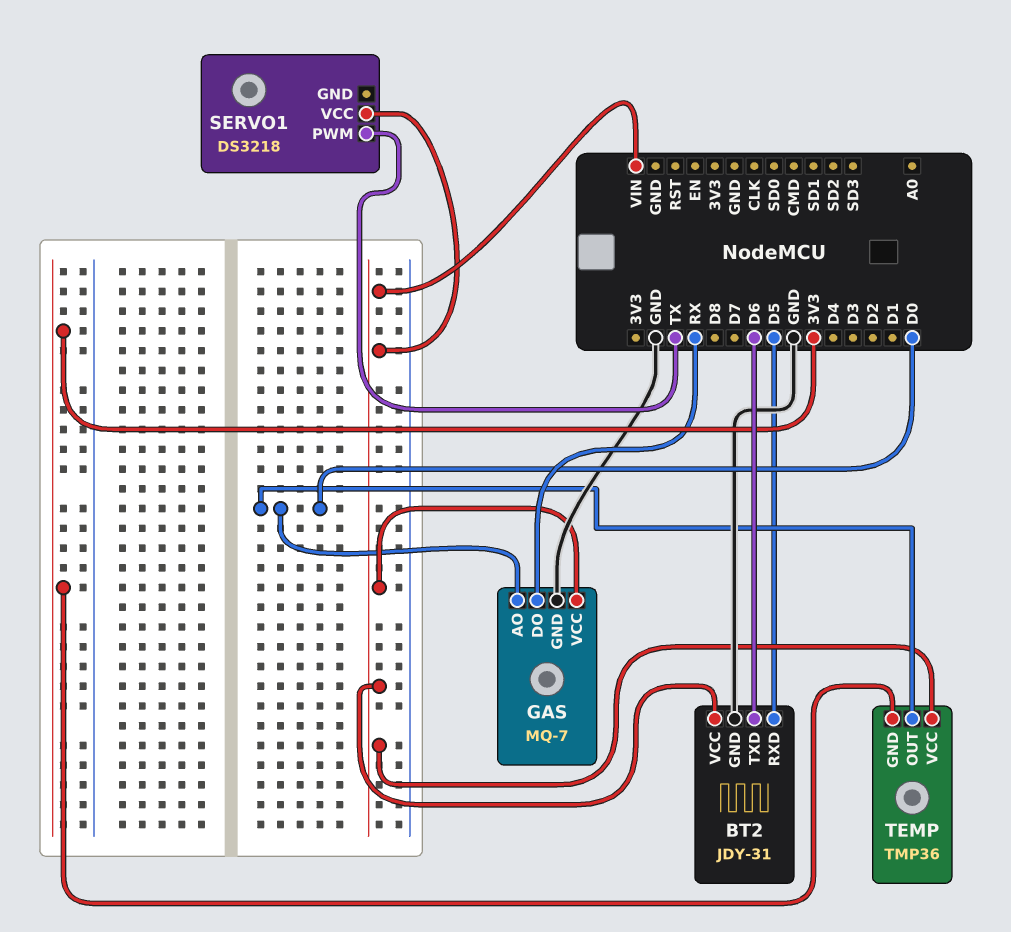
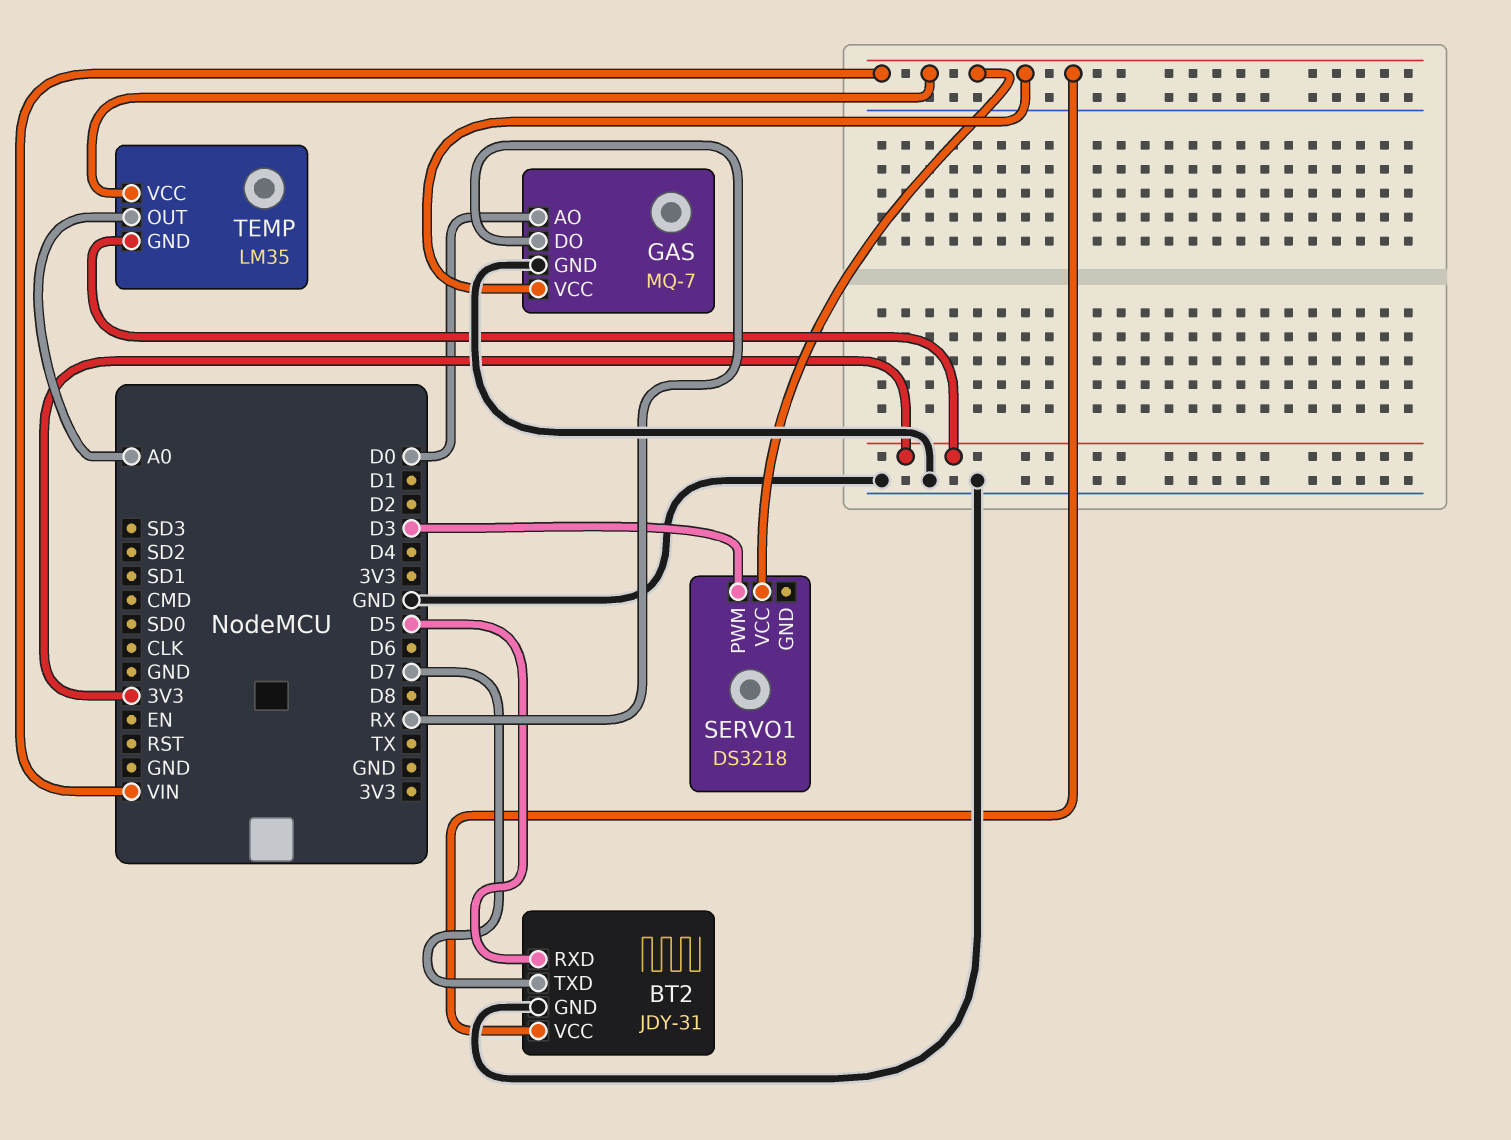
BT2 pin TXD: D6 -> D7
SERVO1 pin PWM: TX -> D3
TEMP: TMP36 -> LM35
TEMP pin OUT: D0 -> A0

